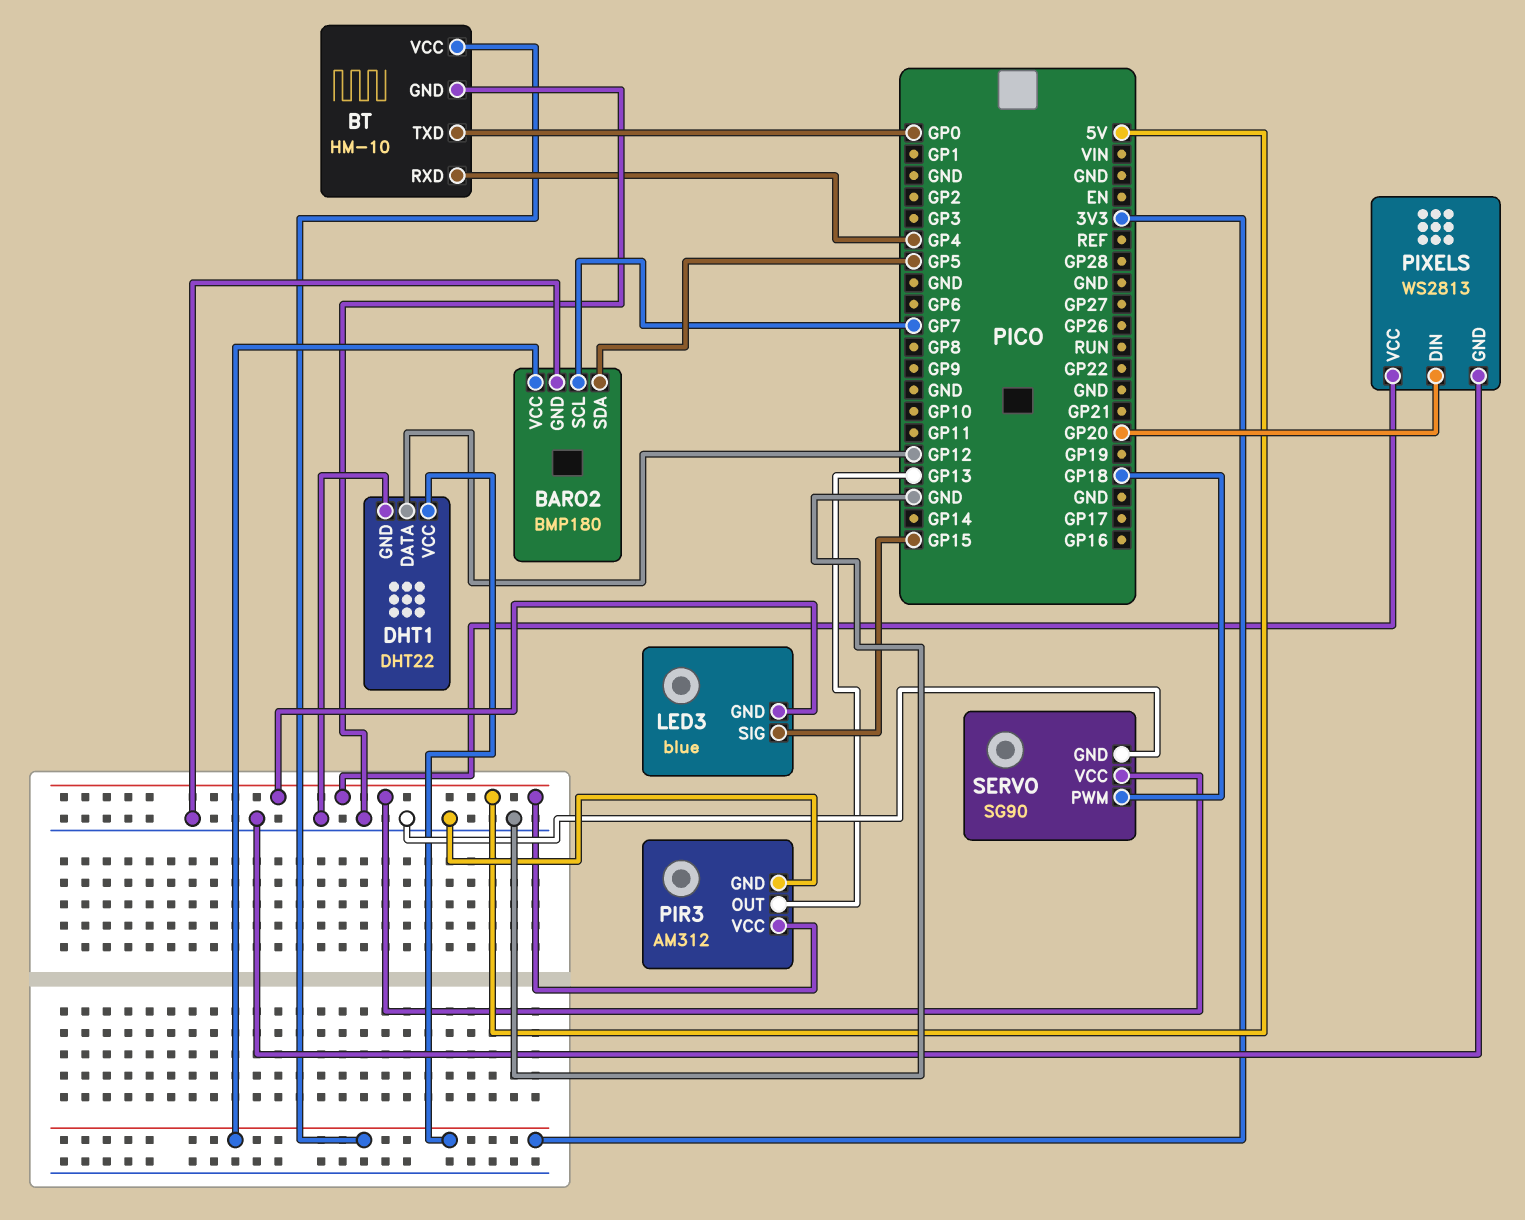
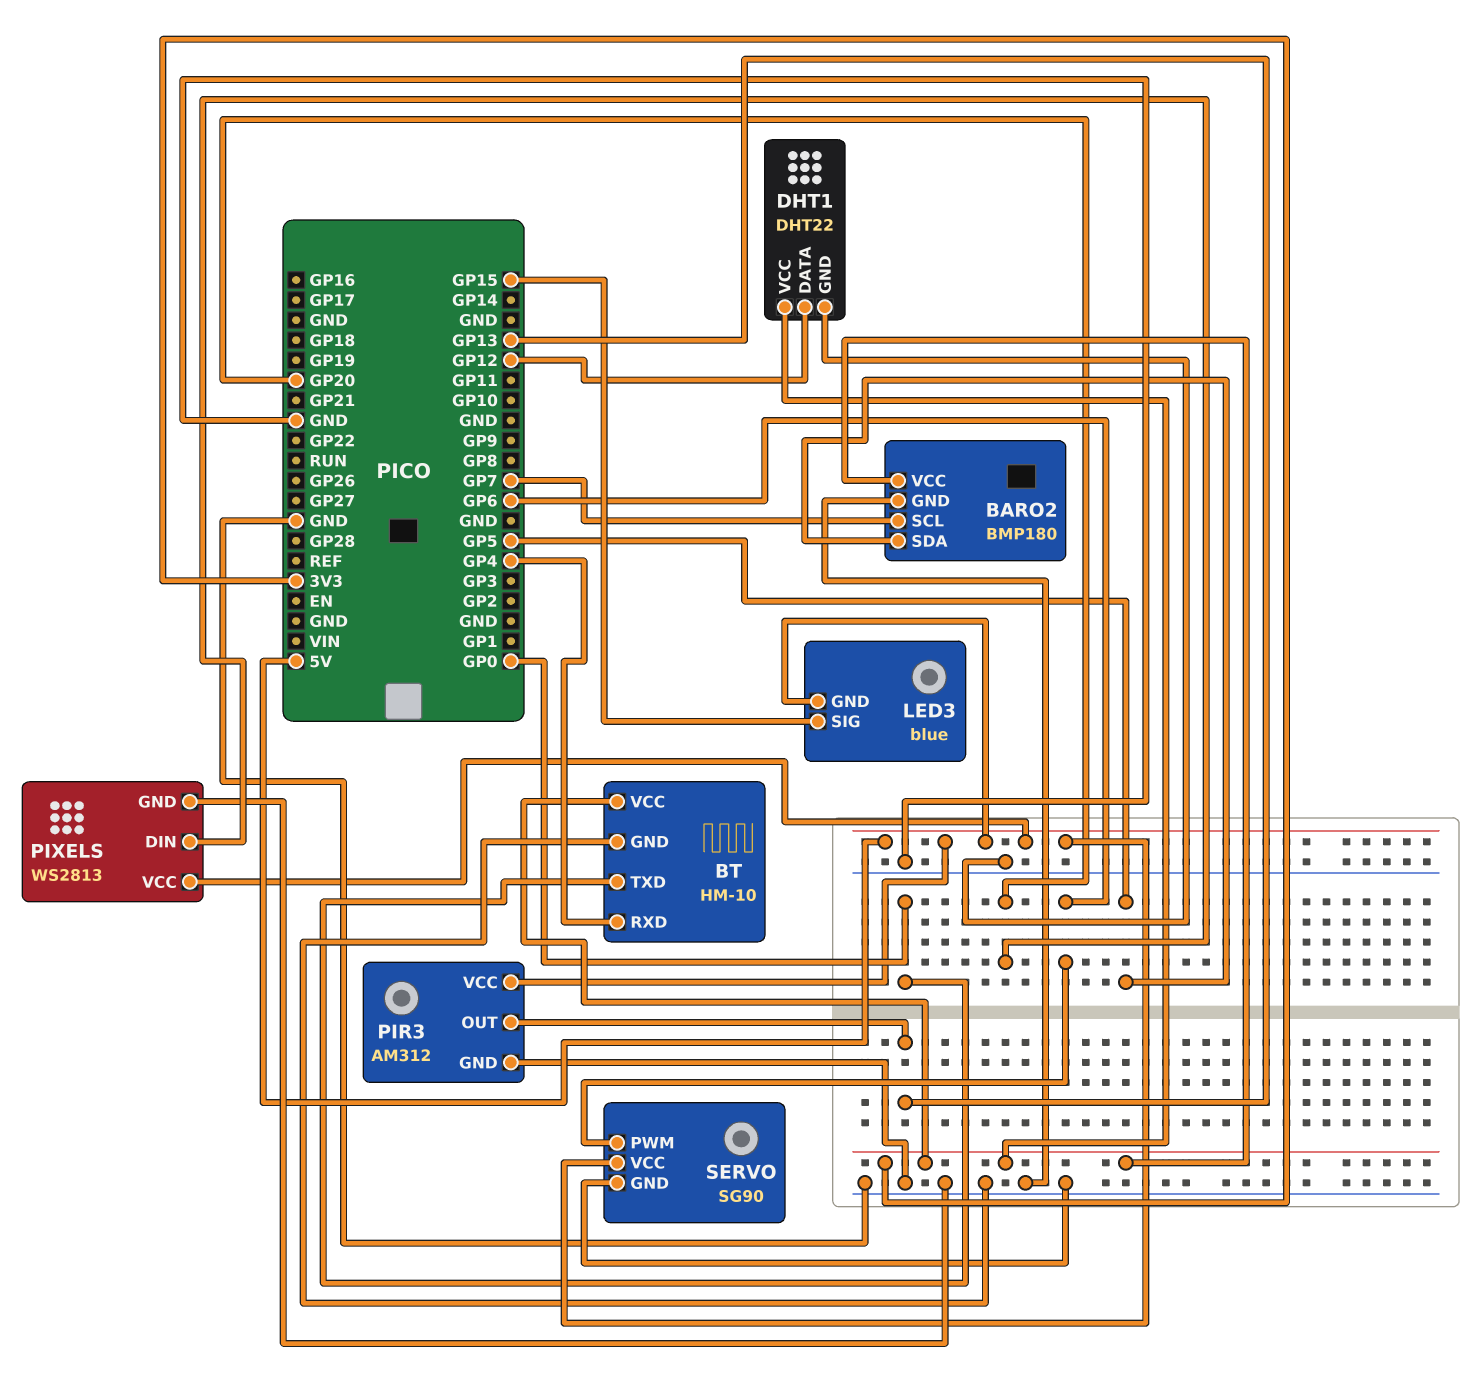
SERVO pin PWM: GP18 -> GP6

